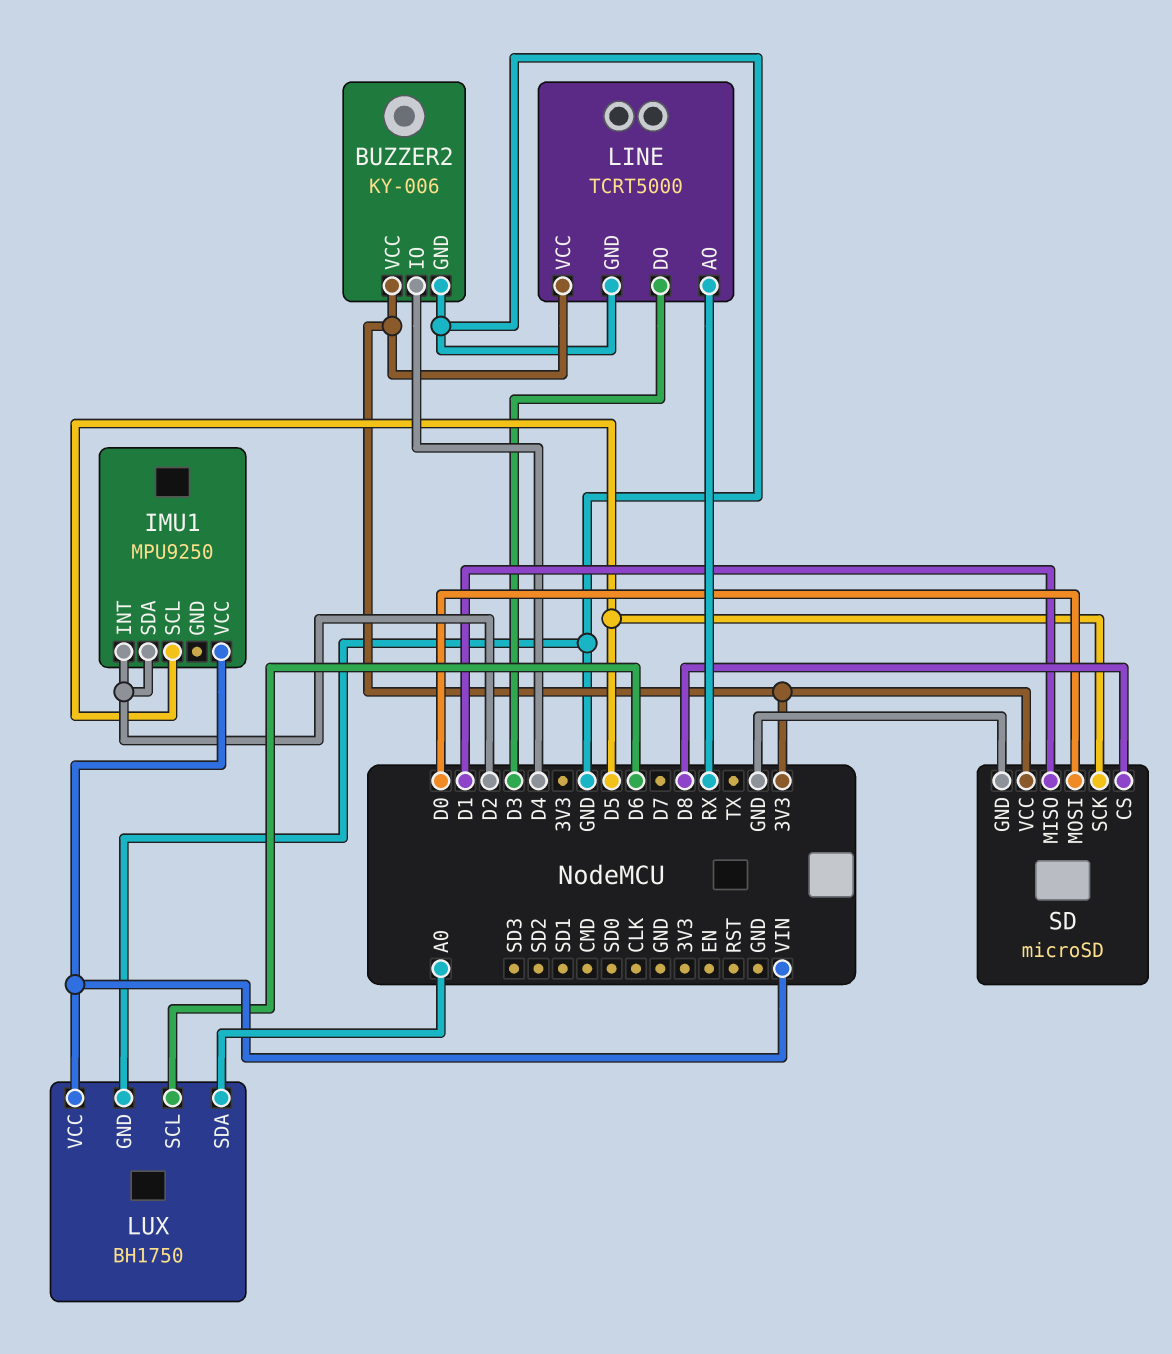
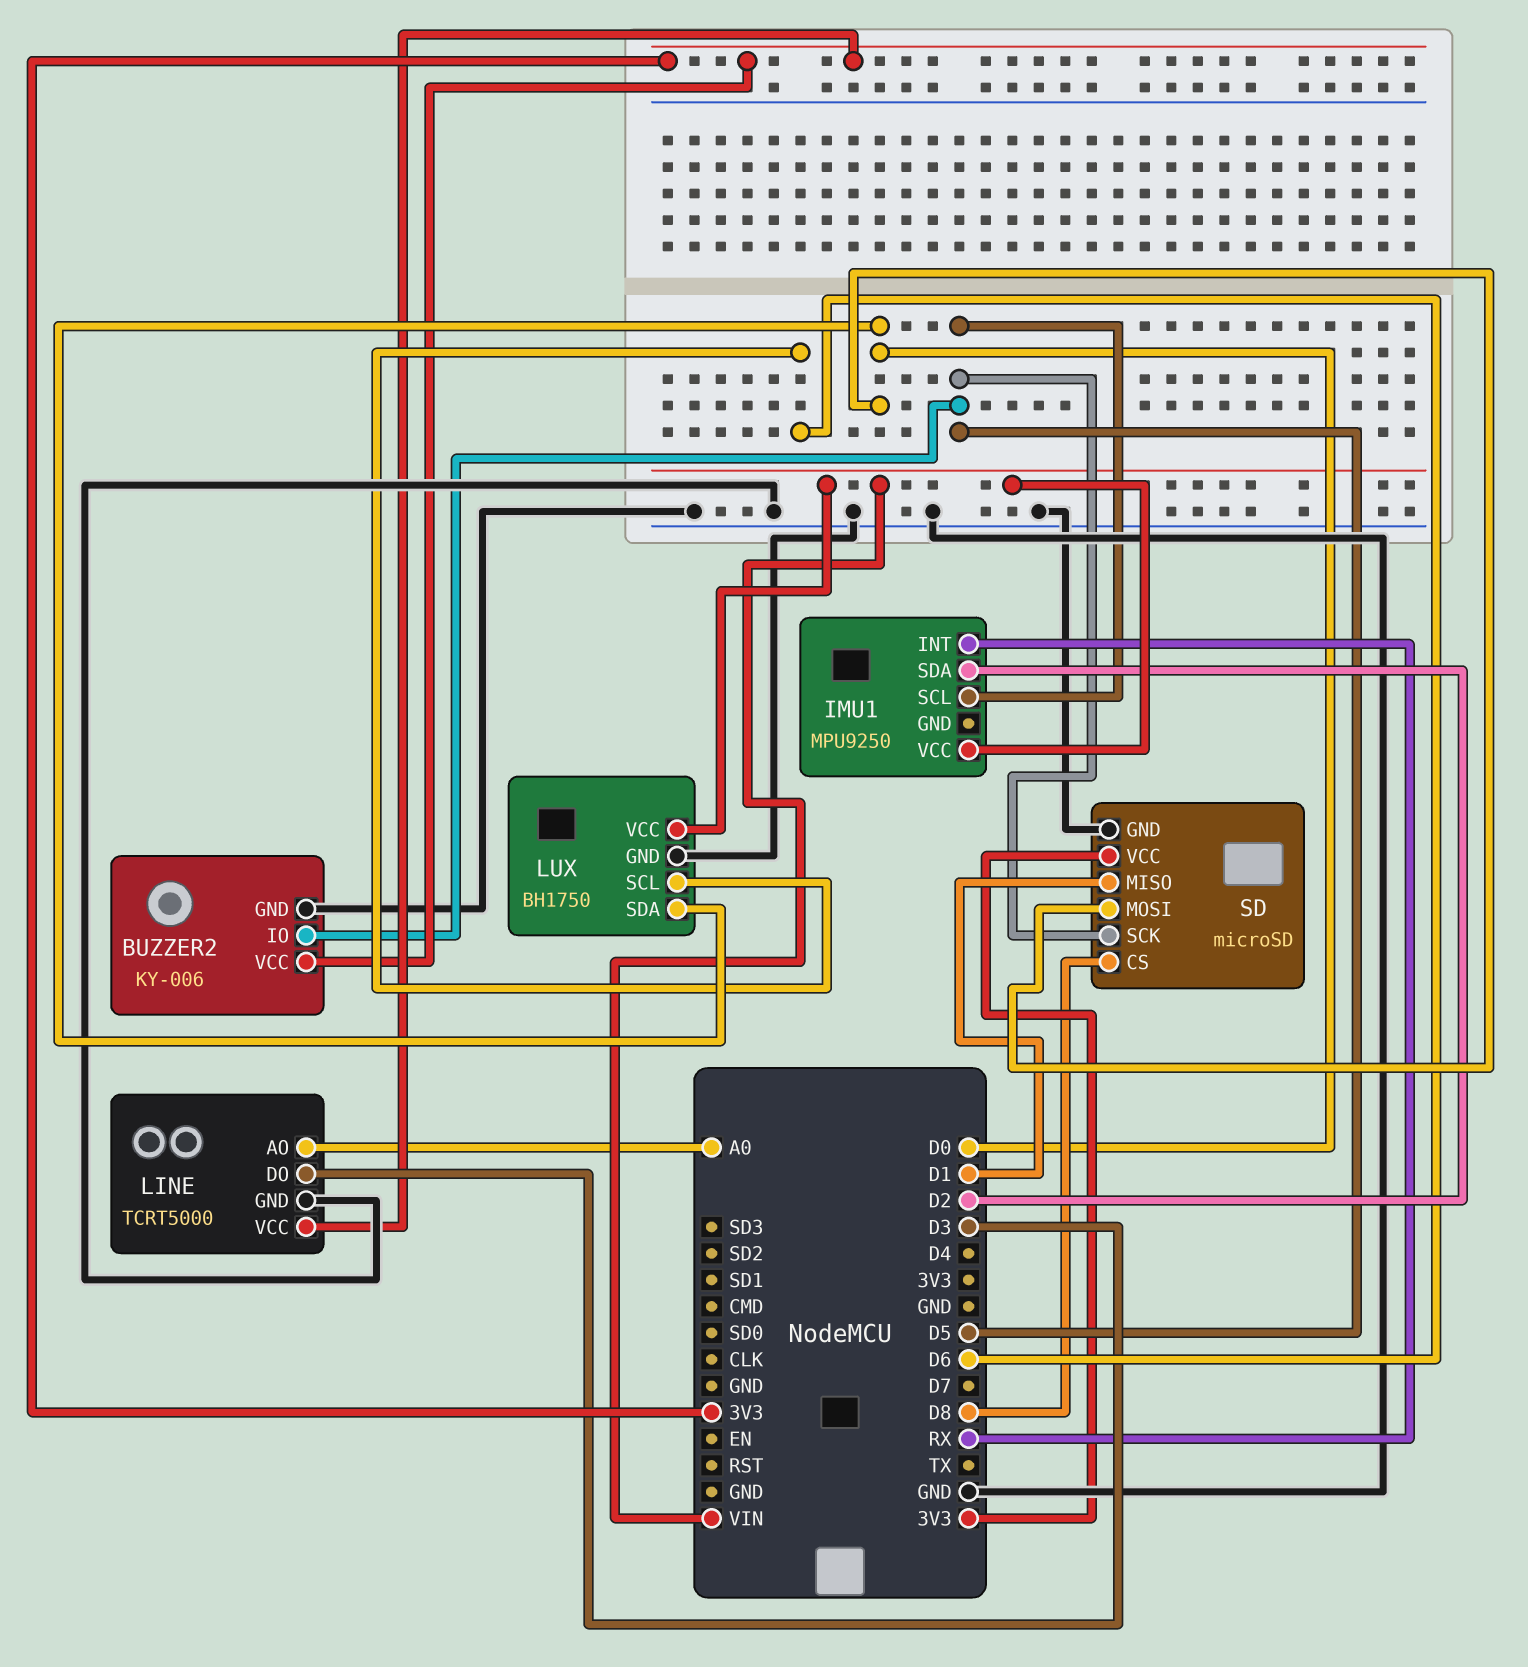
BUZZER2 pin IO: D4 -> D5
IMU1 pin INT: D2 -> RX
LINE pin AO: RX -> A0
LUX pin SDA: A0 -> D0

